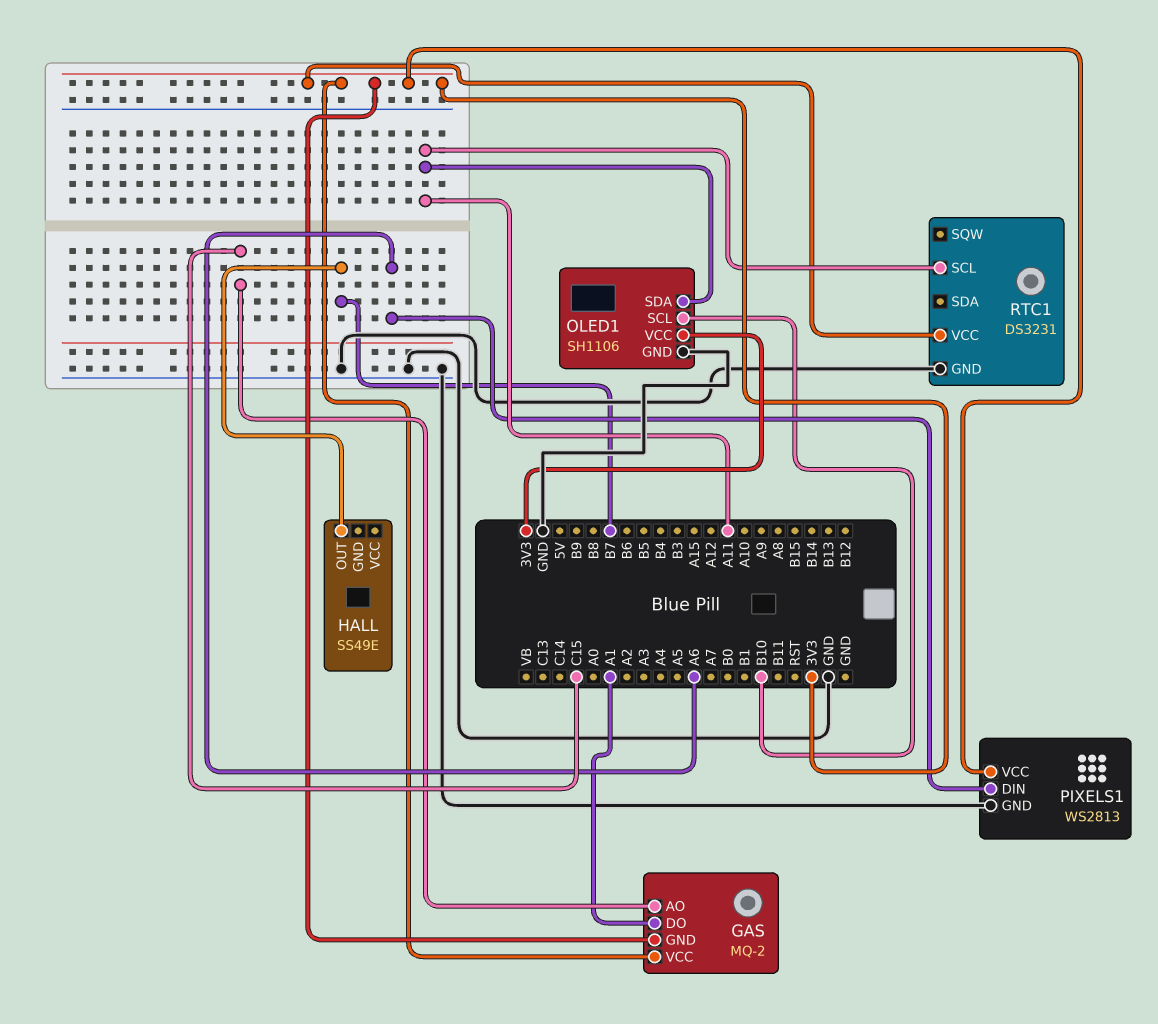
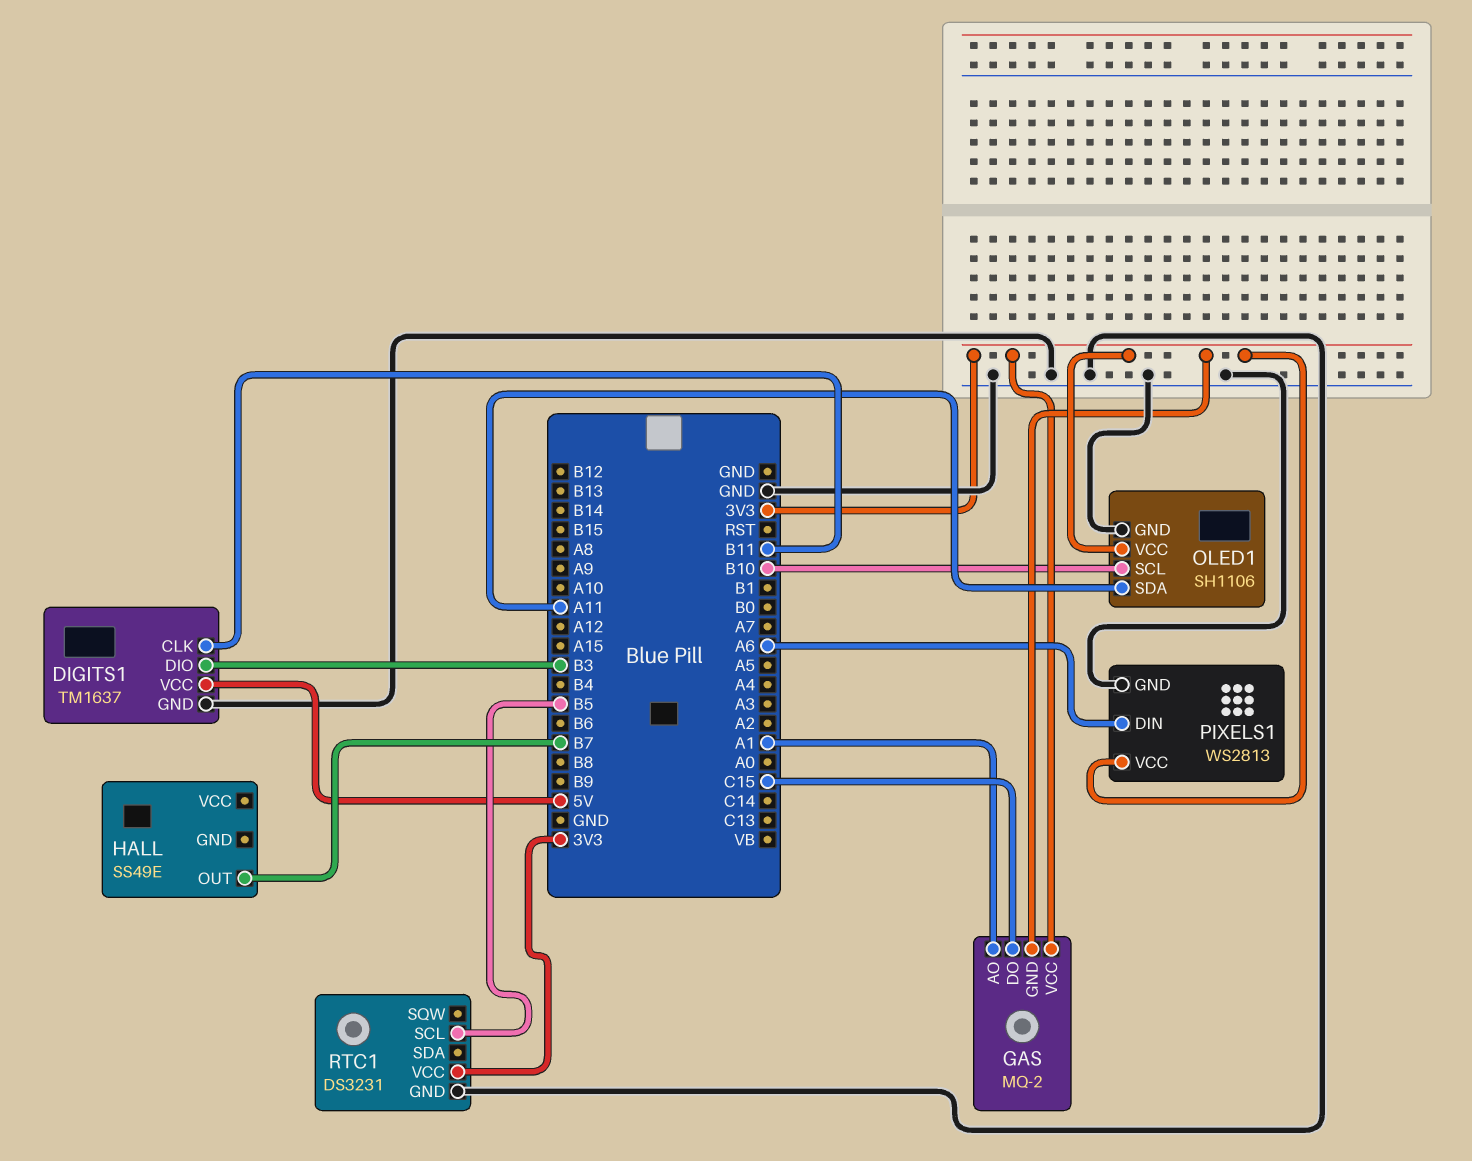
DIGITS1: none -> TM1637
DIGITS1 pin CLK: none -> B11
DIGITS1 pin DIO: none -> B3
DIGITS1 pin GND: none -> GND
DIGITS1 pin VCC: none -> 5V
GAS pin AO: C15 -> A1
GAS pin DO: A1 -> C15
RTC1 pin SCL: A11 -> B5

